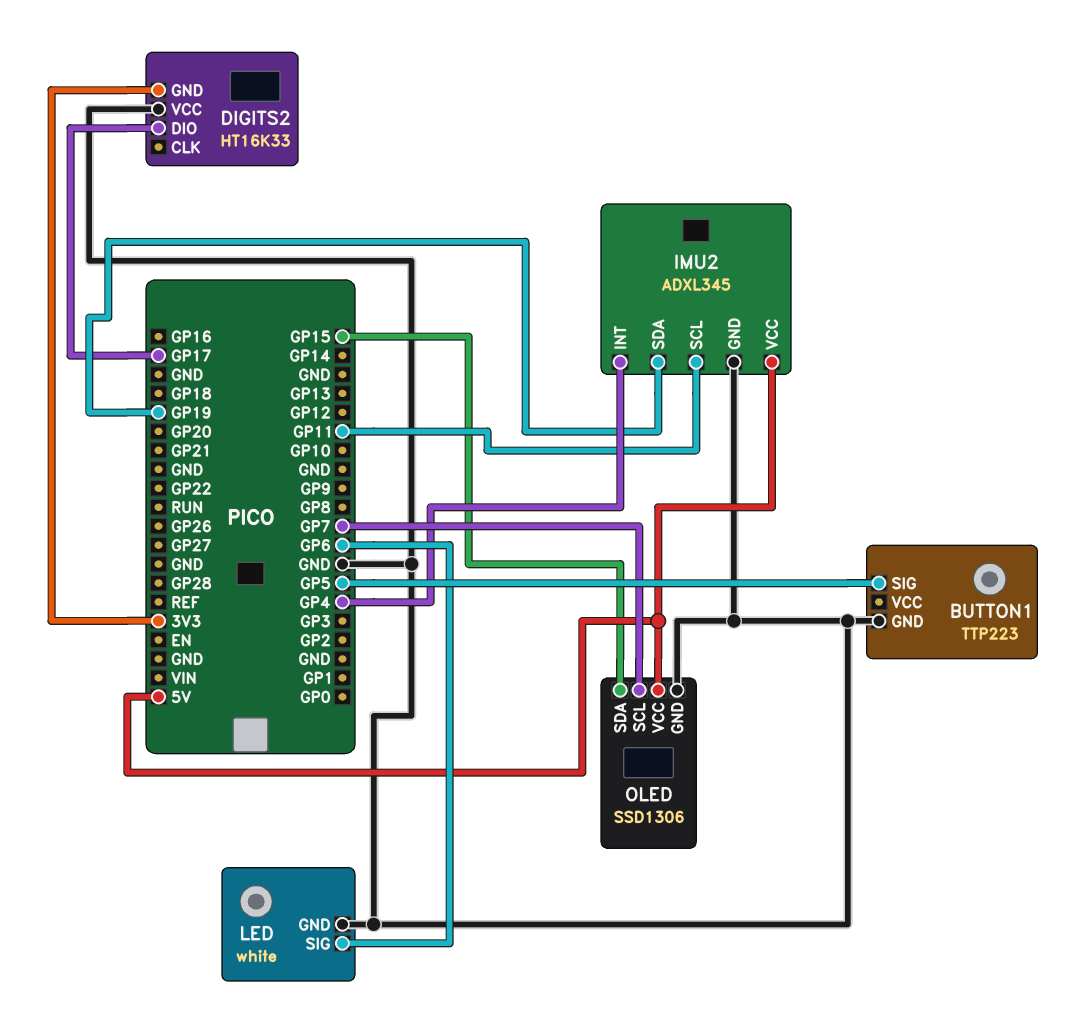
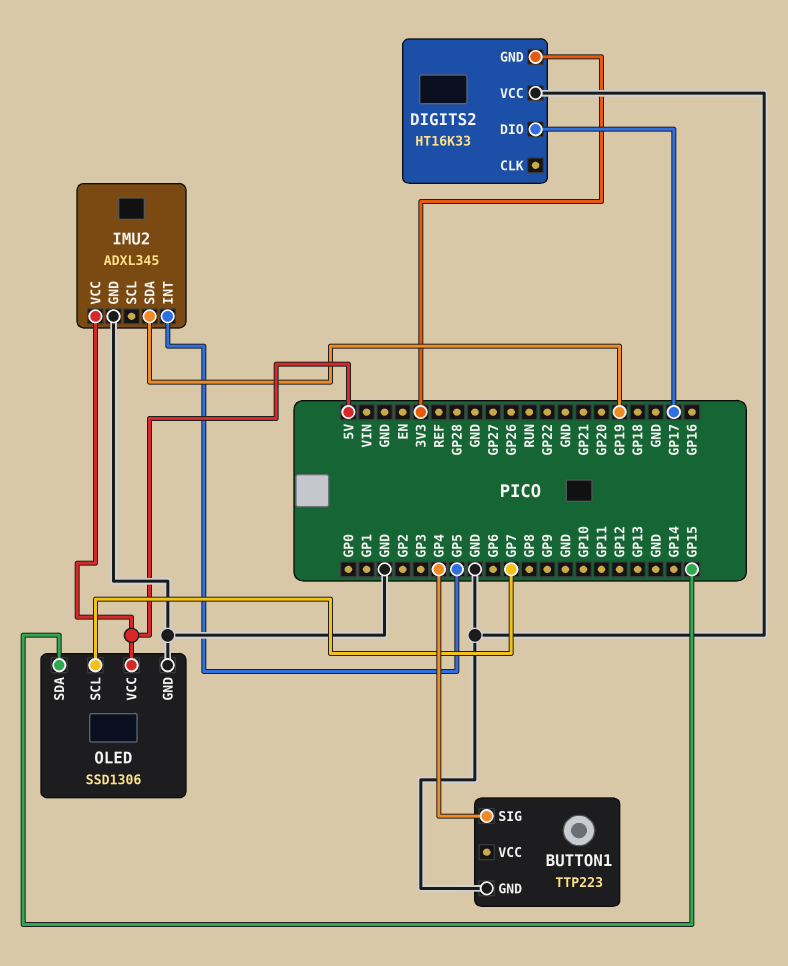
BUTTON1 pin SIG: GP5 -> GP4
IMU2 pin INT: GP4 -> GP5
IMU2 pin SCL: GP11 -> none
LED: white -> none
LED pin GND: GND -> none
LED pin SIG: GP6 -> none

